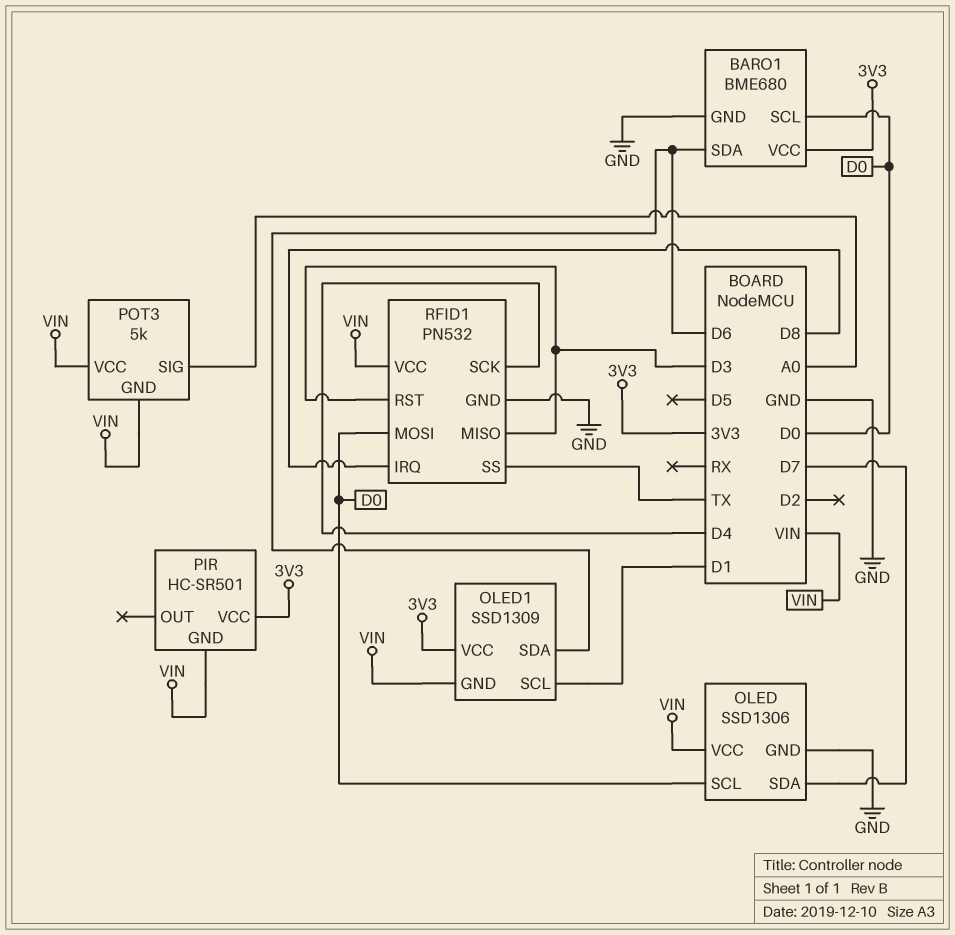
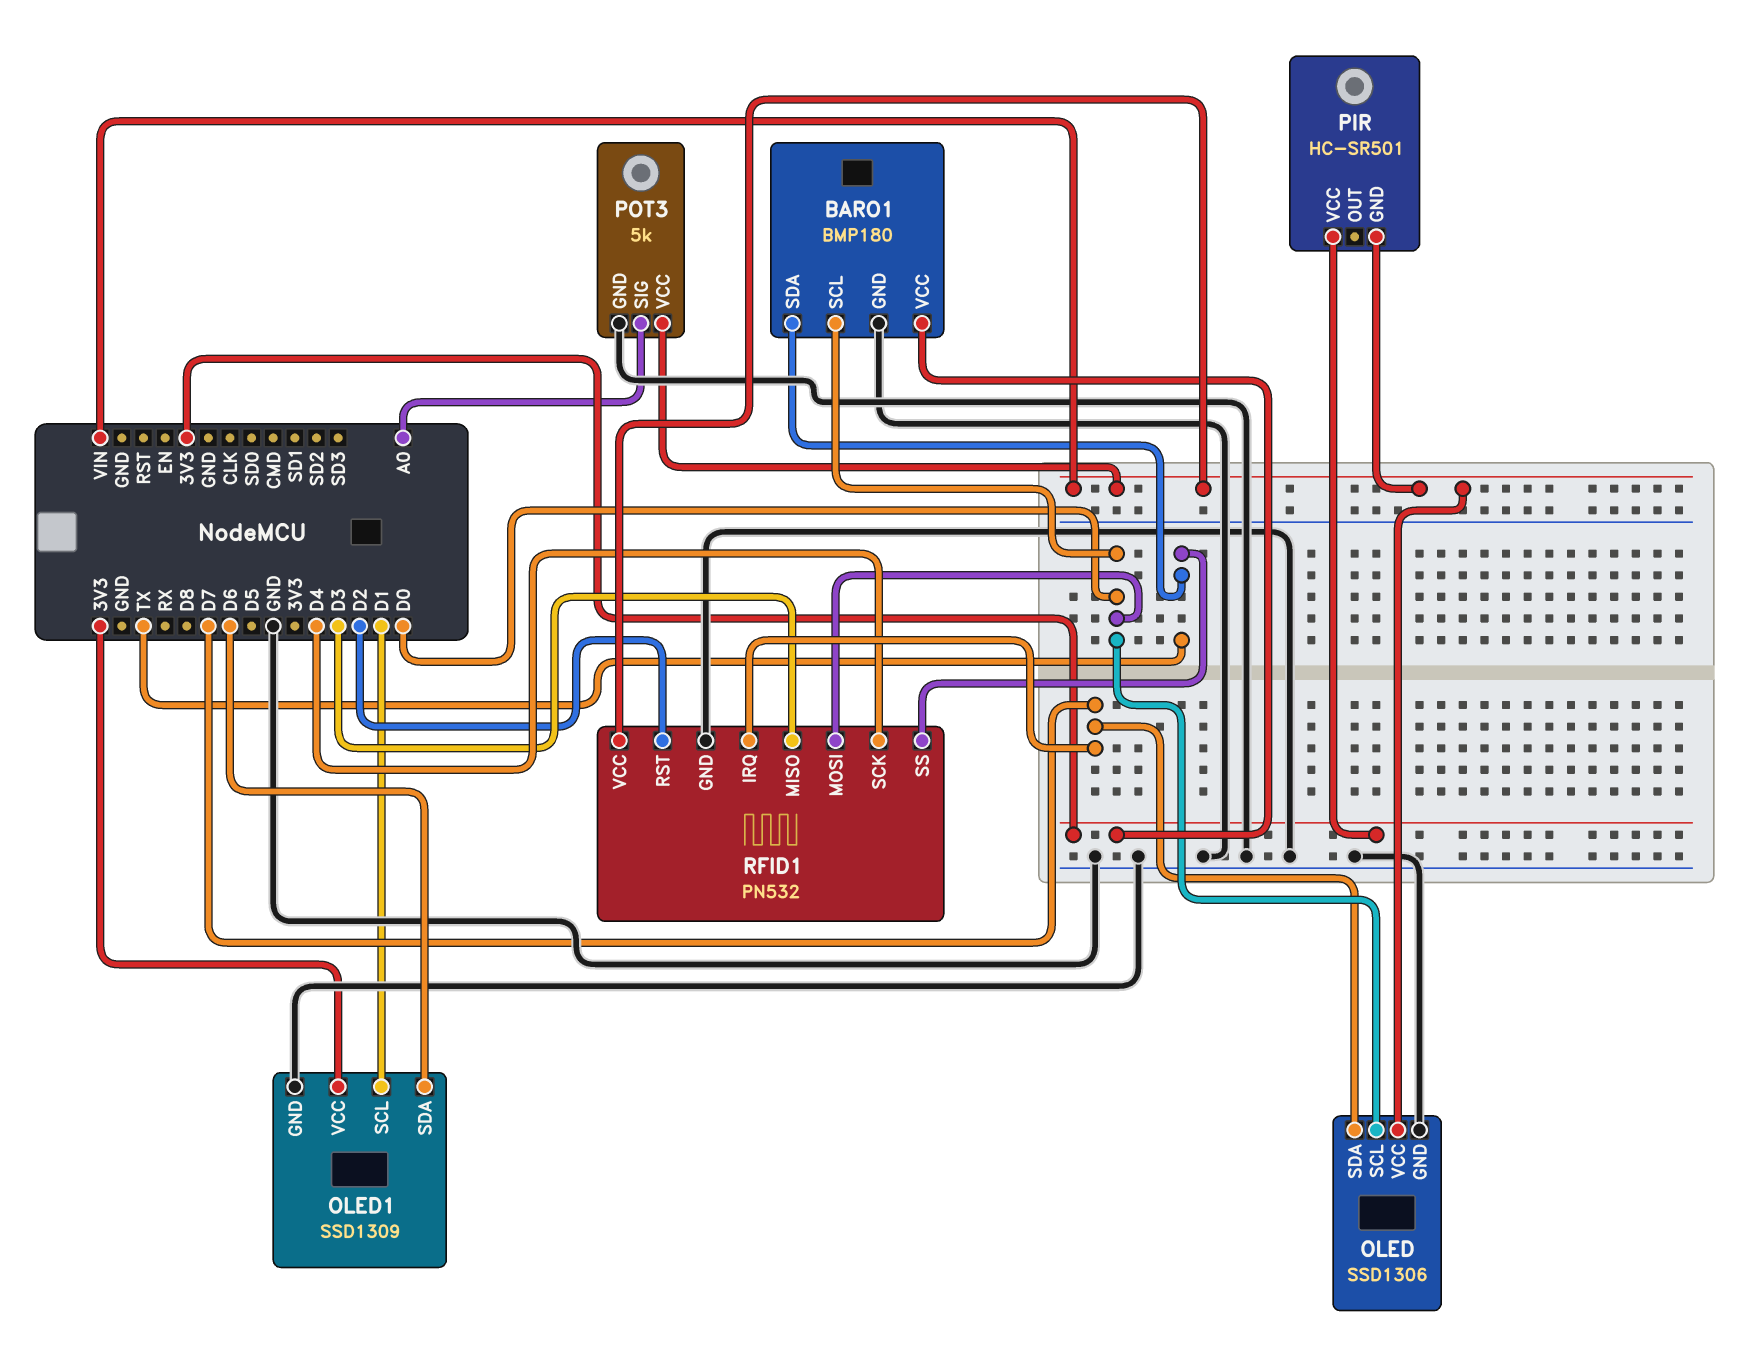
BARO1: BME680 -> BMP180
BARO1 pin SDA: D6 -> TX
OLED1 pin GND: VIN -> GND
POT3 pin GND: VIN -> GND
RFID1 pin IRQ: D8 -> D7
RFID1 pin RST: D3 -> D2

